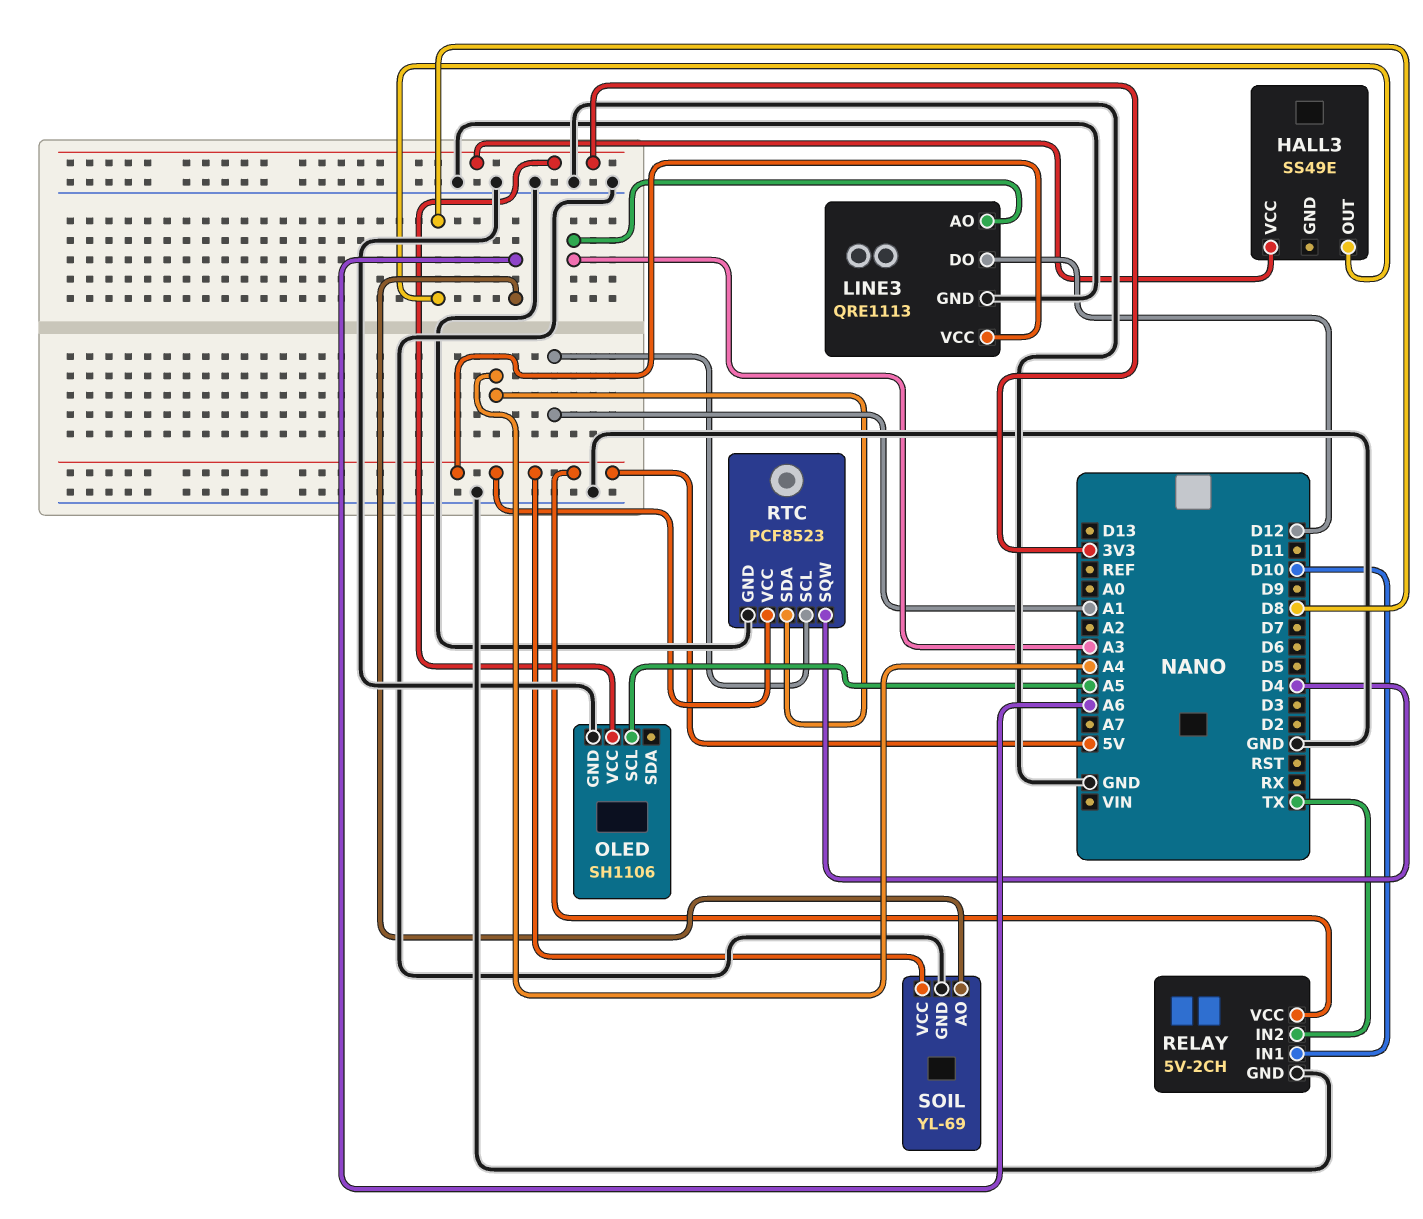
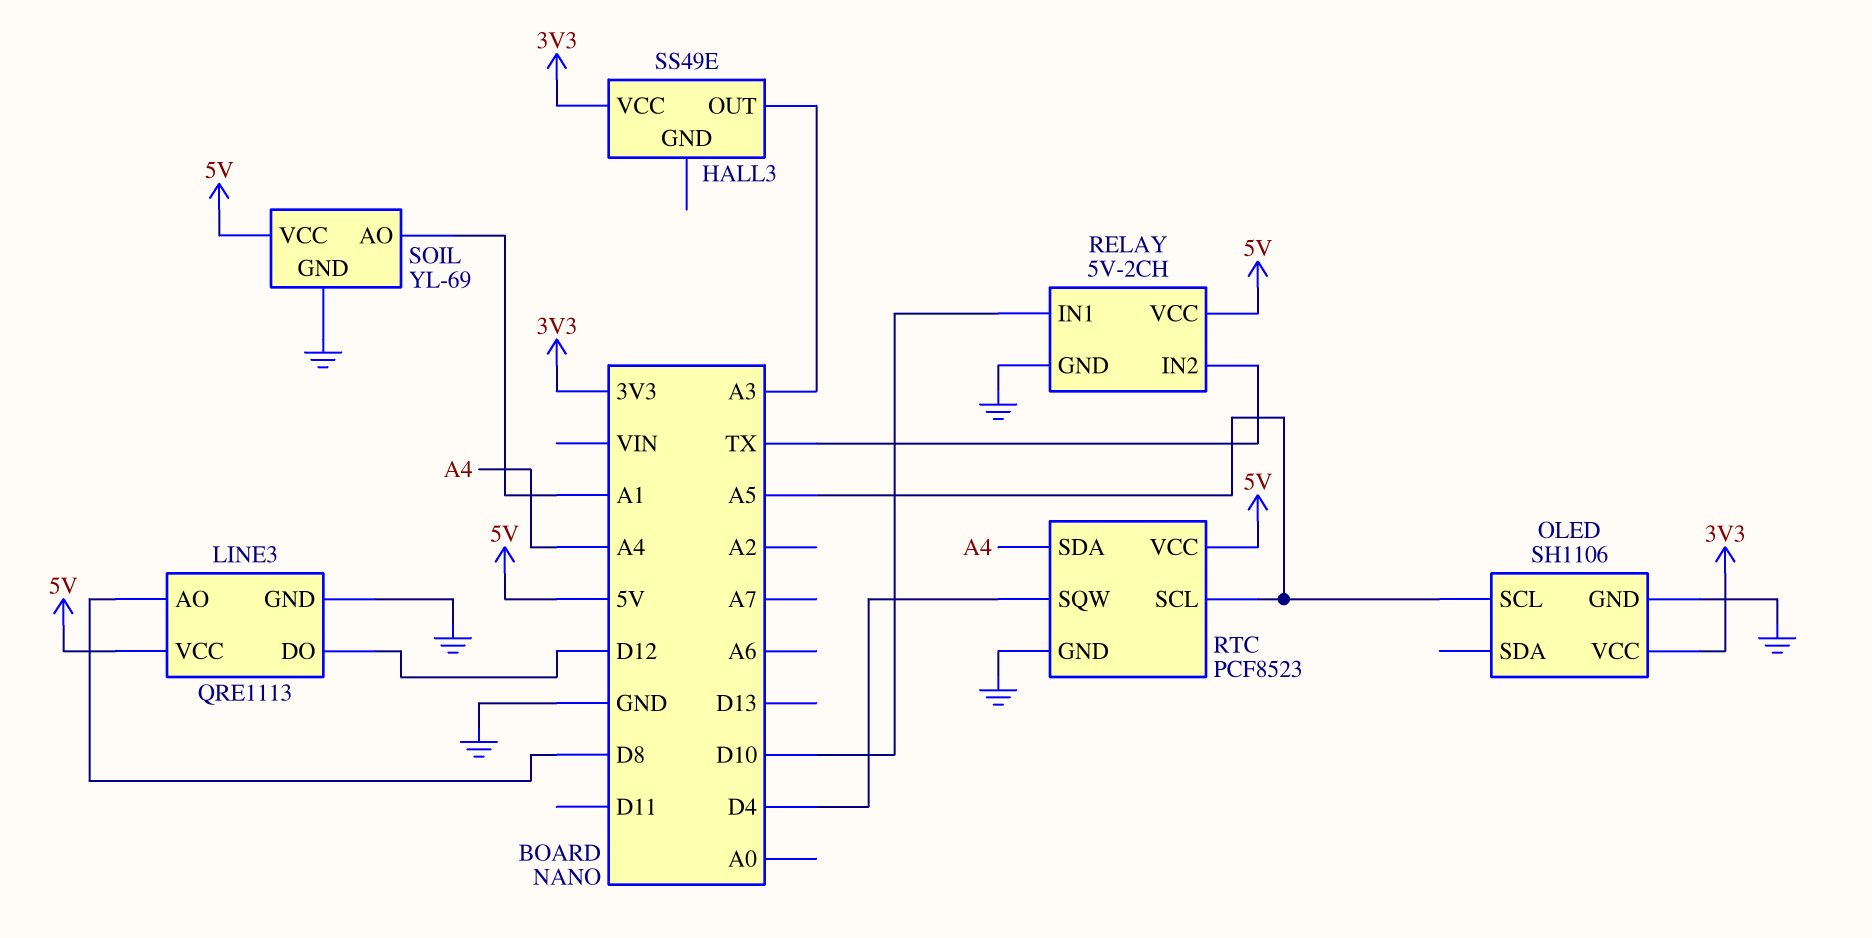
HALL3 pin OUT: D8 -> A3
LINE3 pin AO: A3 -> D8
RTC pin SCL: A1 -> A5
SOIL pin AO: A6 -> A1

